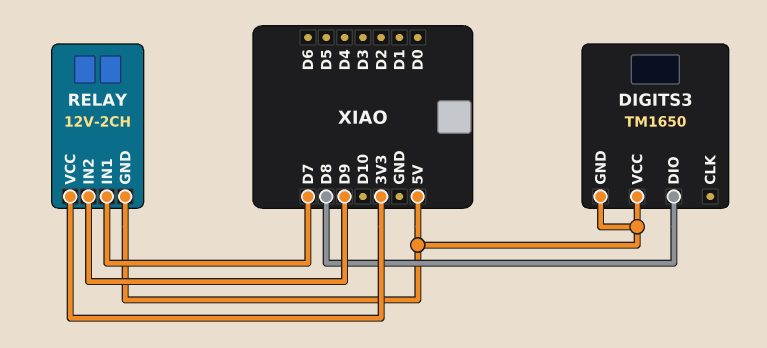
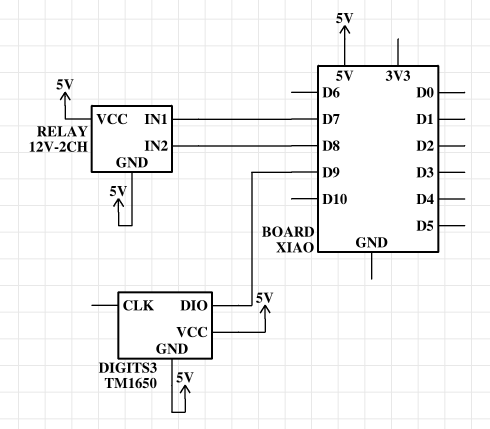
DIGITS3 pin DIO: D8 -> D9
RELAY pin IN2: D9 -> D8
RELAY pin VCC: 3V3 -> 5V

